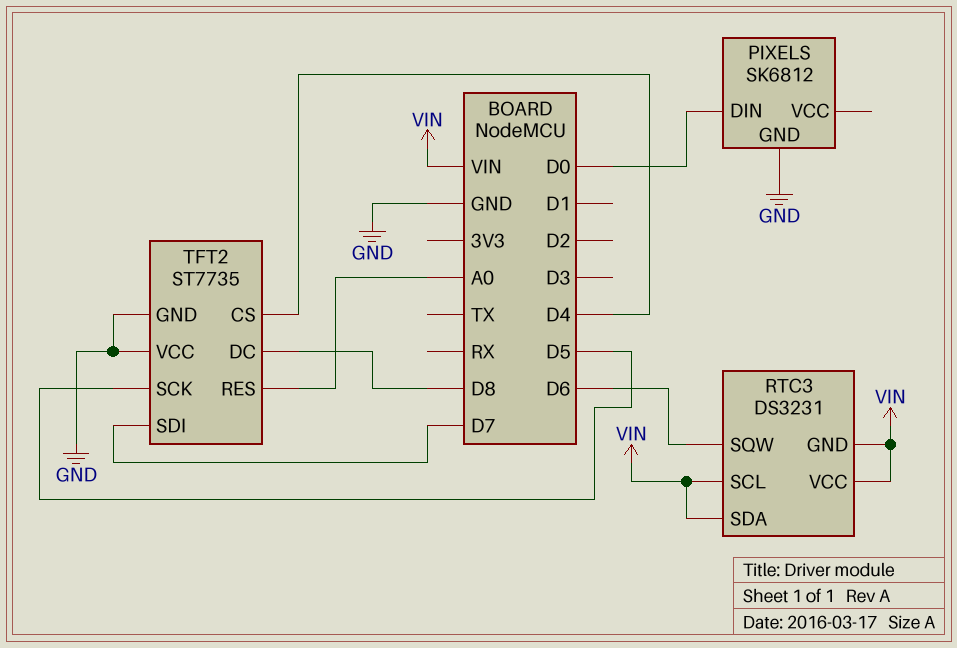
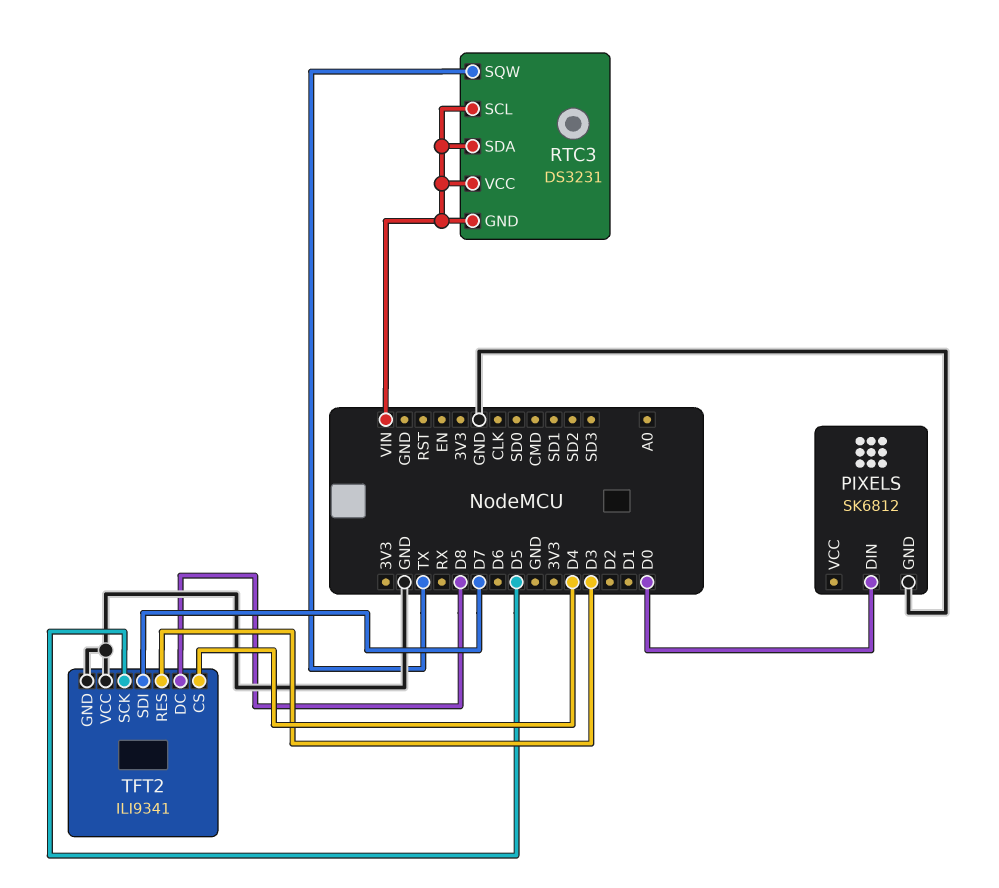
RTC3 pin SQW: D6 -> TX
TFT2: ST7735 -> ILI9341
TFT2 pin RES: A0 -> D3

